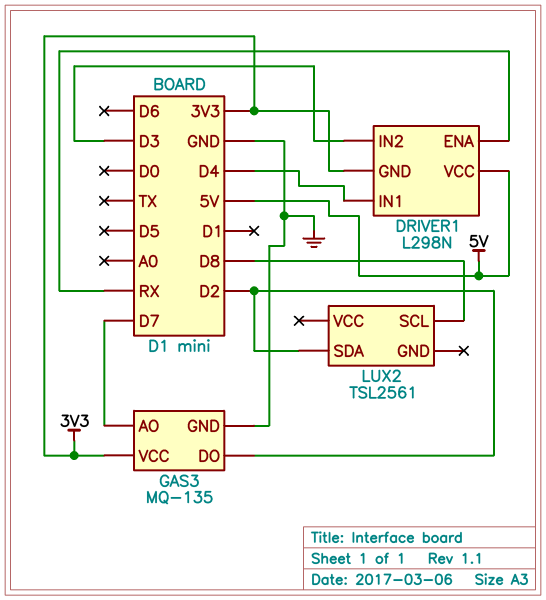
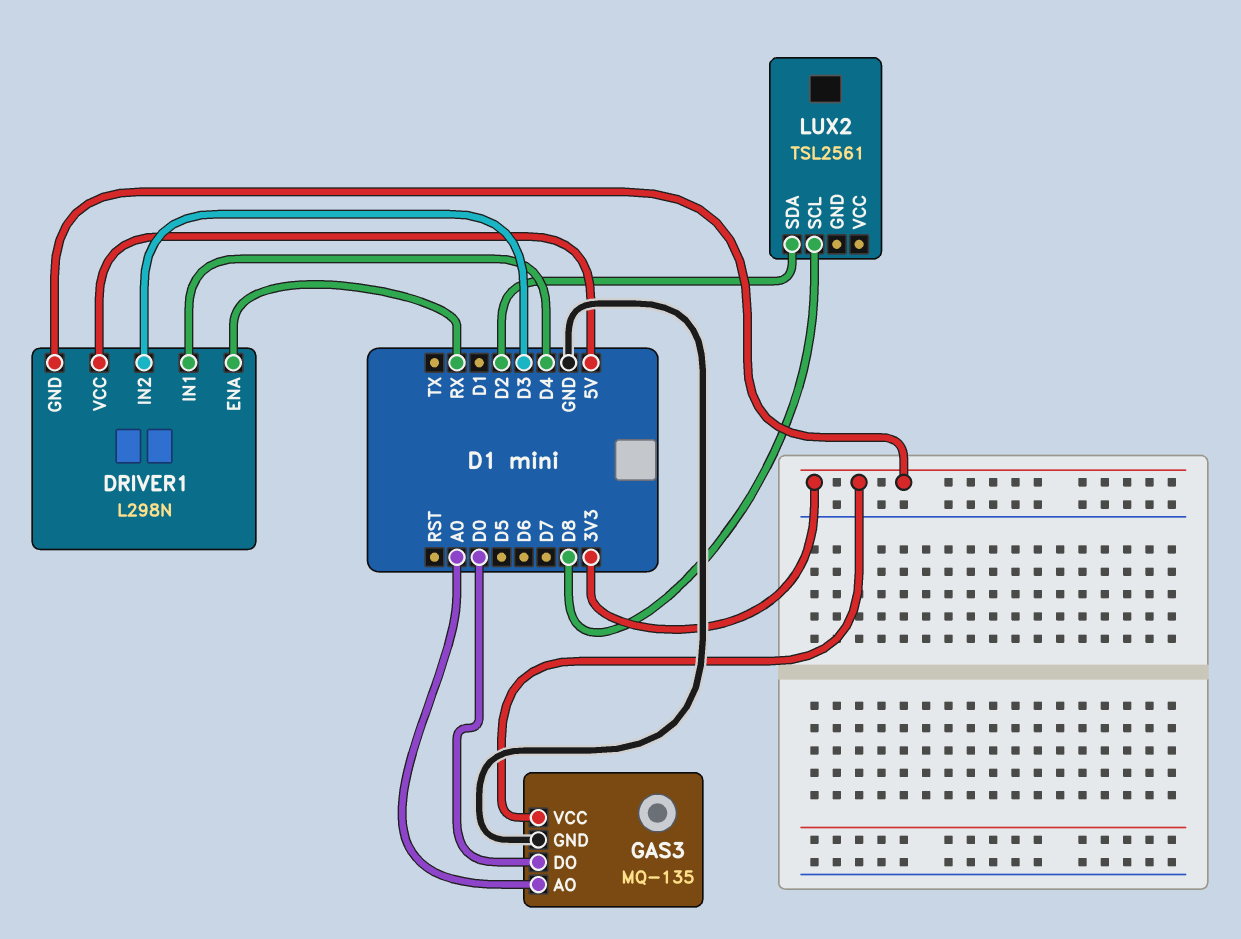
GAS3 pin AO: D7 -> A0
GAS3 pin DO: D2 -> D0

